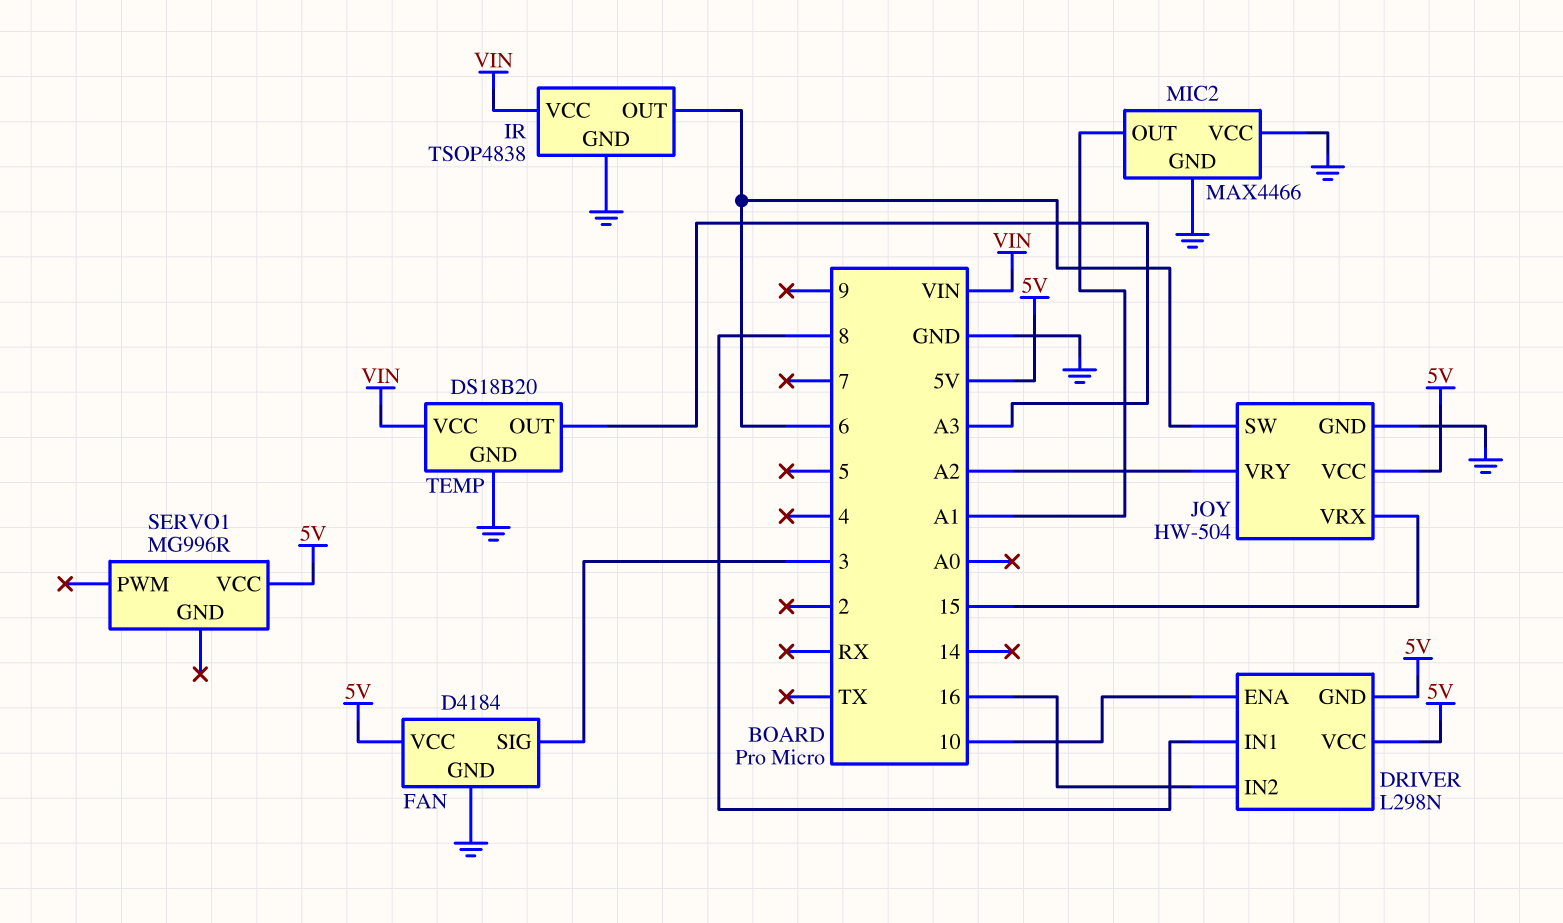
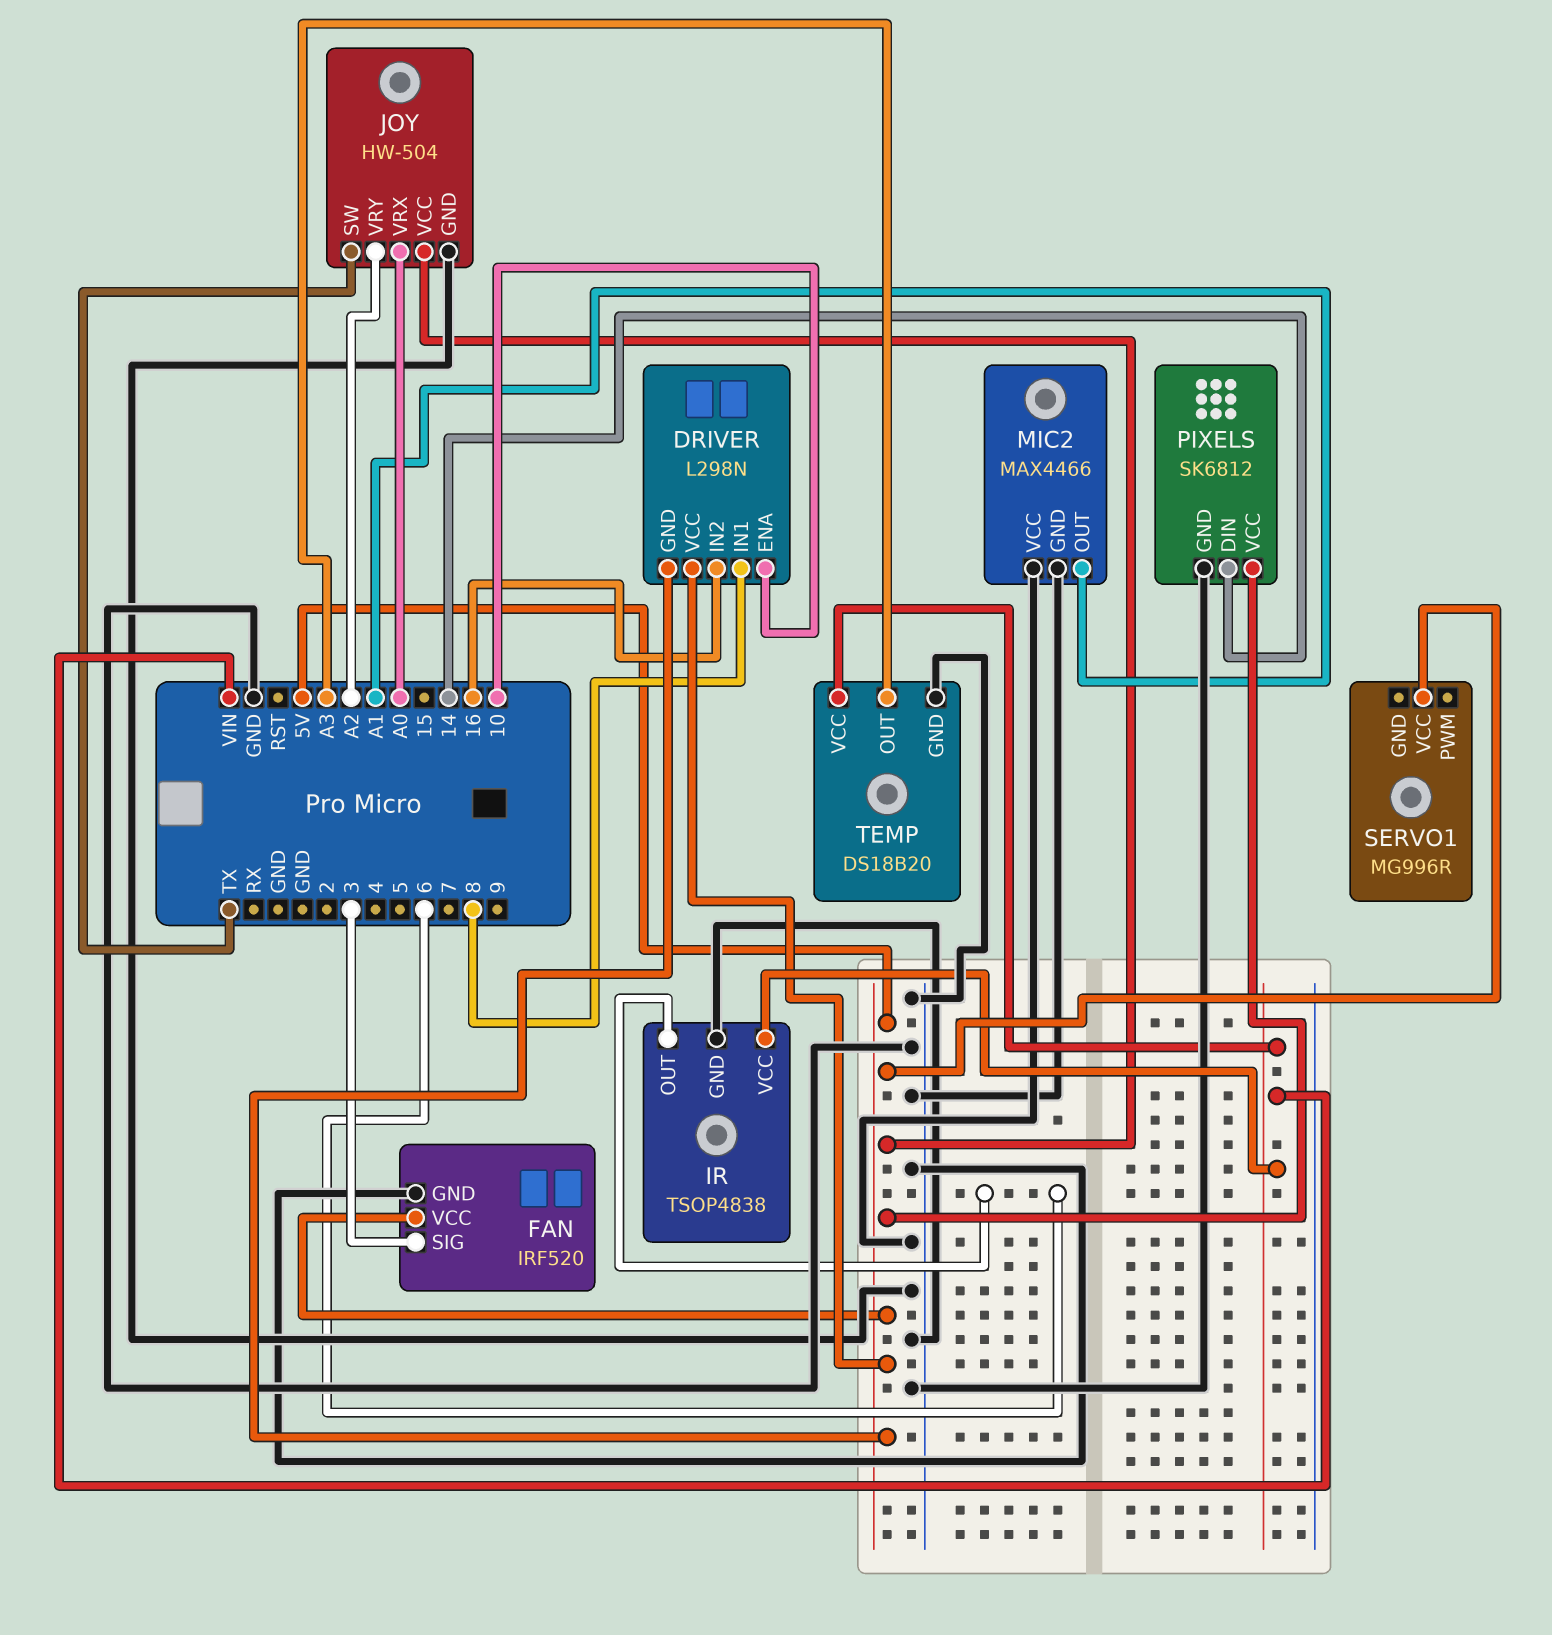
FAN: D4184 -> IRF520
JOY pin SW: 6 -> TX
JOY pin VRX: 15 -> A0
PIXELS: none -> SK6812
PIXELS pin DIN: none -> 14
PIXELS pin GND: none -> GND
PIXELS pin VCC: none -> 5V

